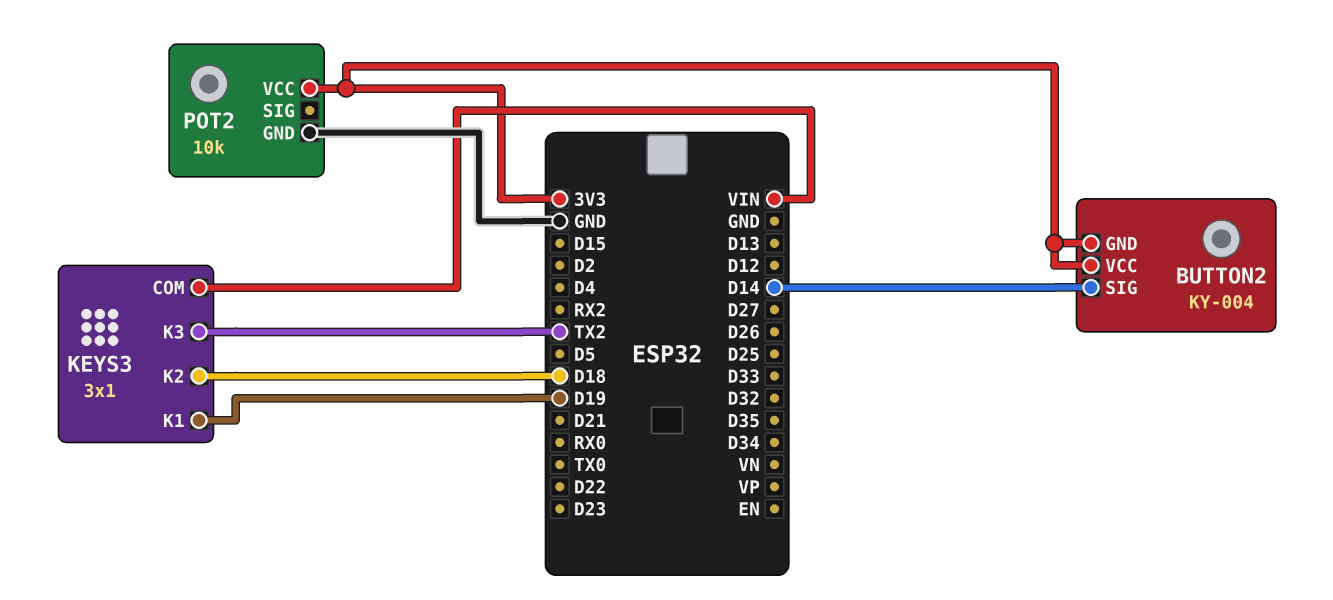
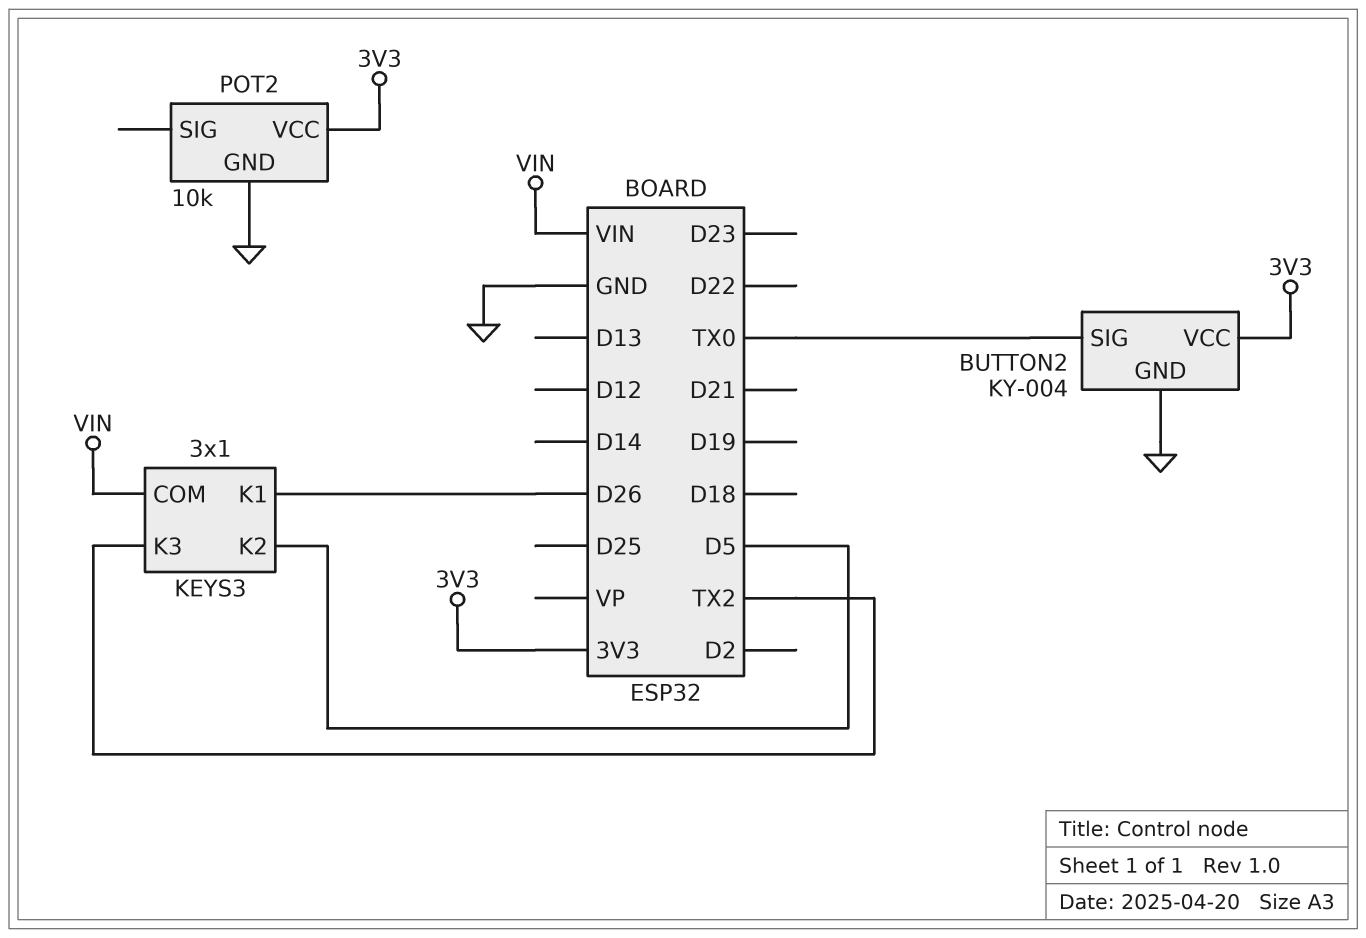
BUTTON2 pin GND: 3V3 -> GND
BUTTON2 pin SIG: D14 -> TX0
KEYS3 pin K1: D19 -> D26
KEYS3 pin K2: D18 -> D5

